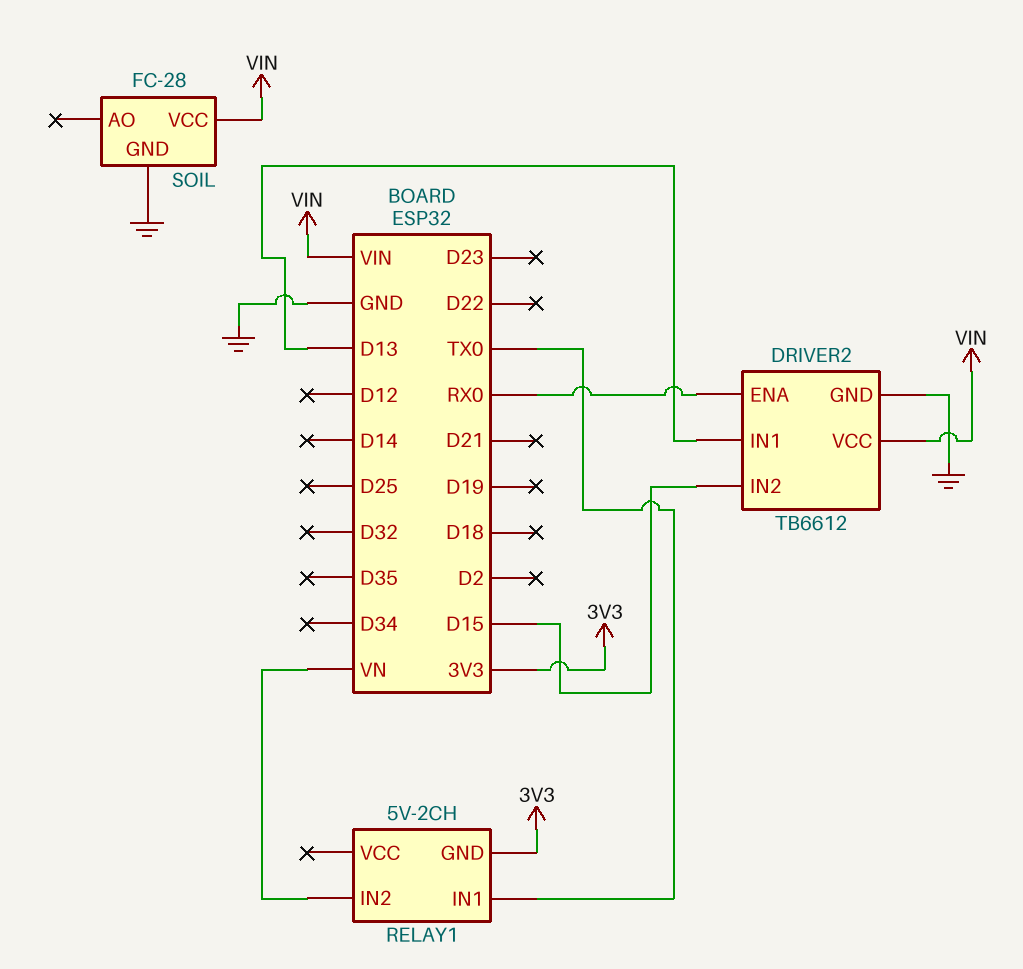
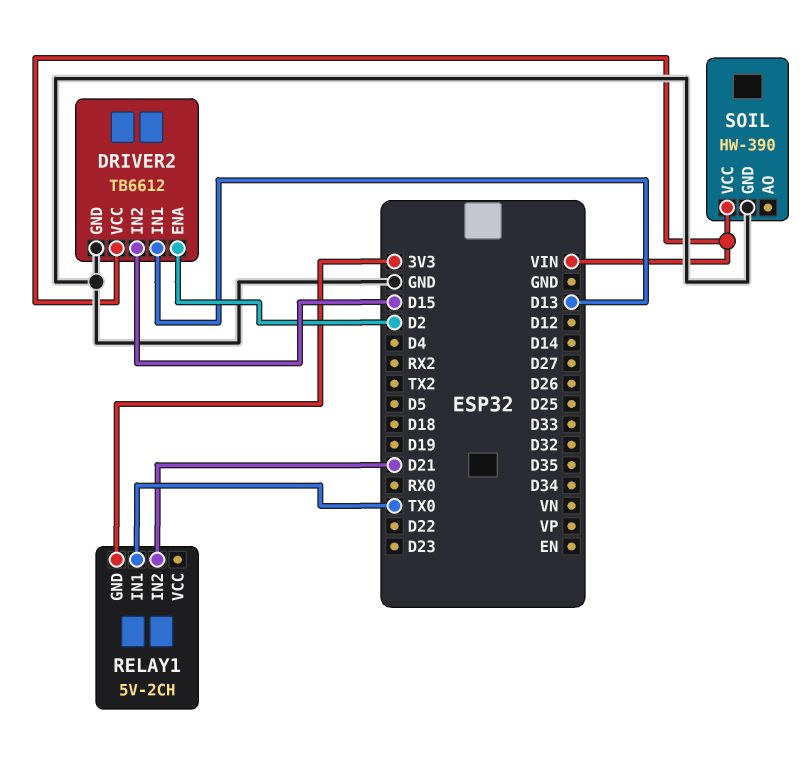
DRIVER2 pin ENA: RX0 -> D2
RELAY1 pin IN2: VN -> D21
SOIL: FC-28 -> HW-390

